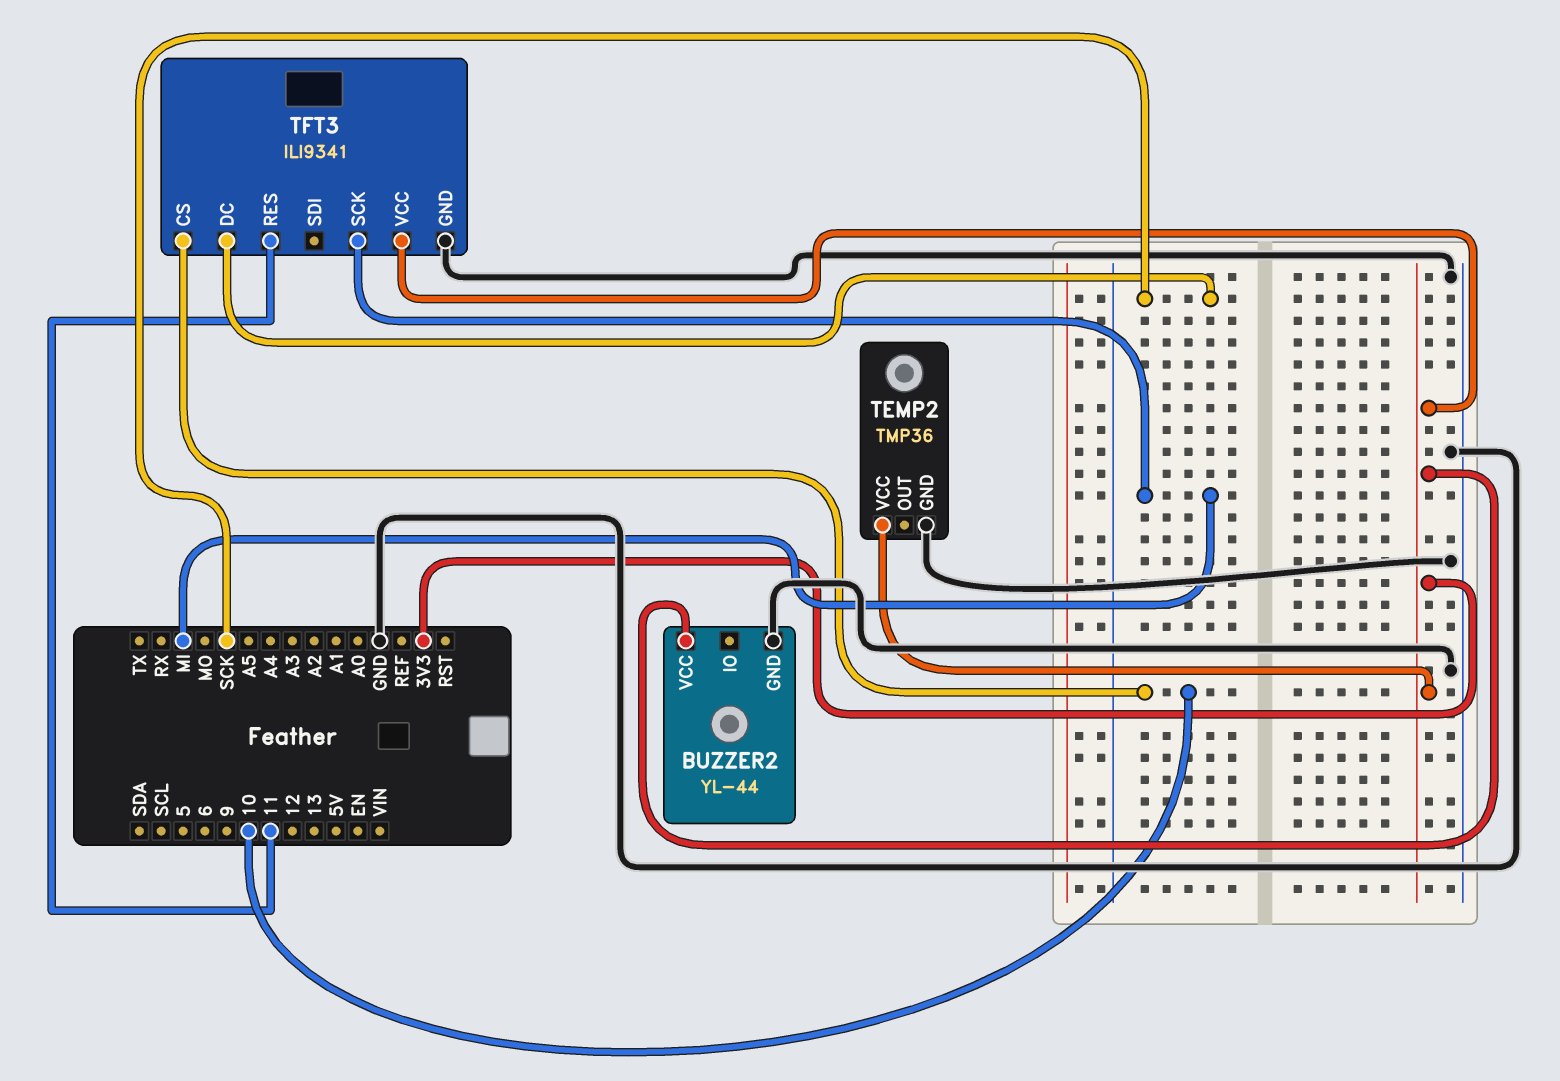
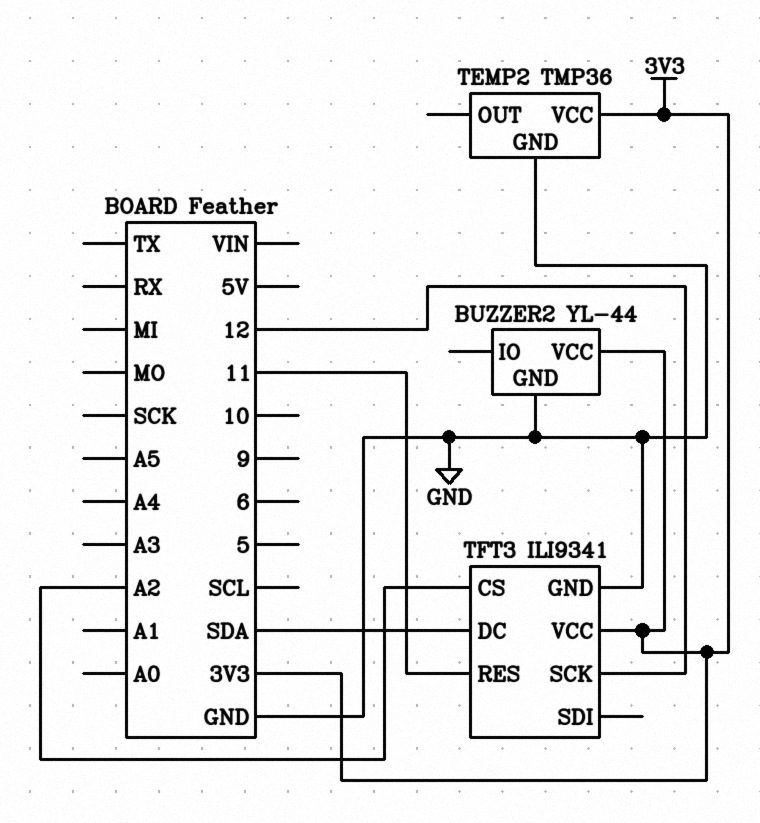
TFT3 pin CS: 10 -> A2
TFT3 pin DC: SCK -> SDA
TFT3 pin SCK: MI -> 12

